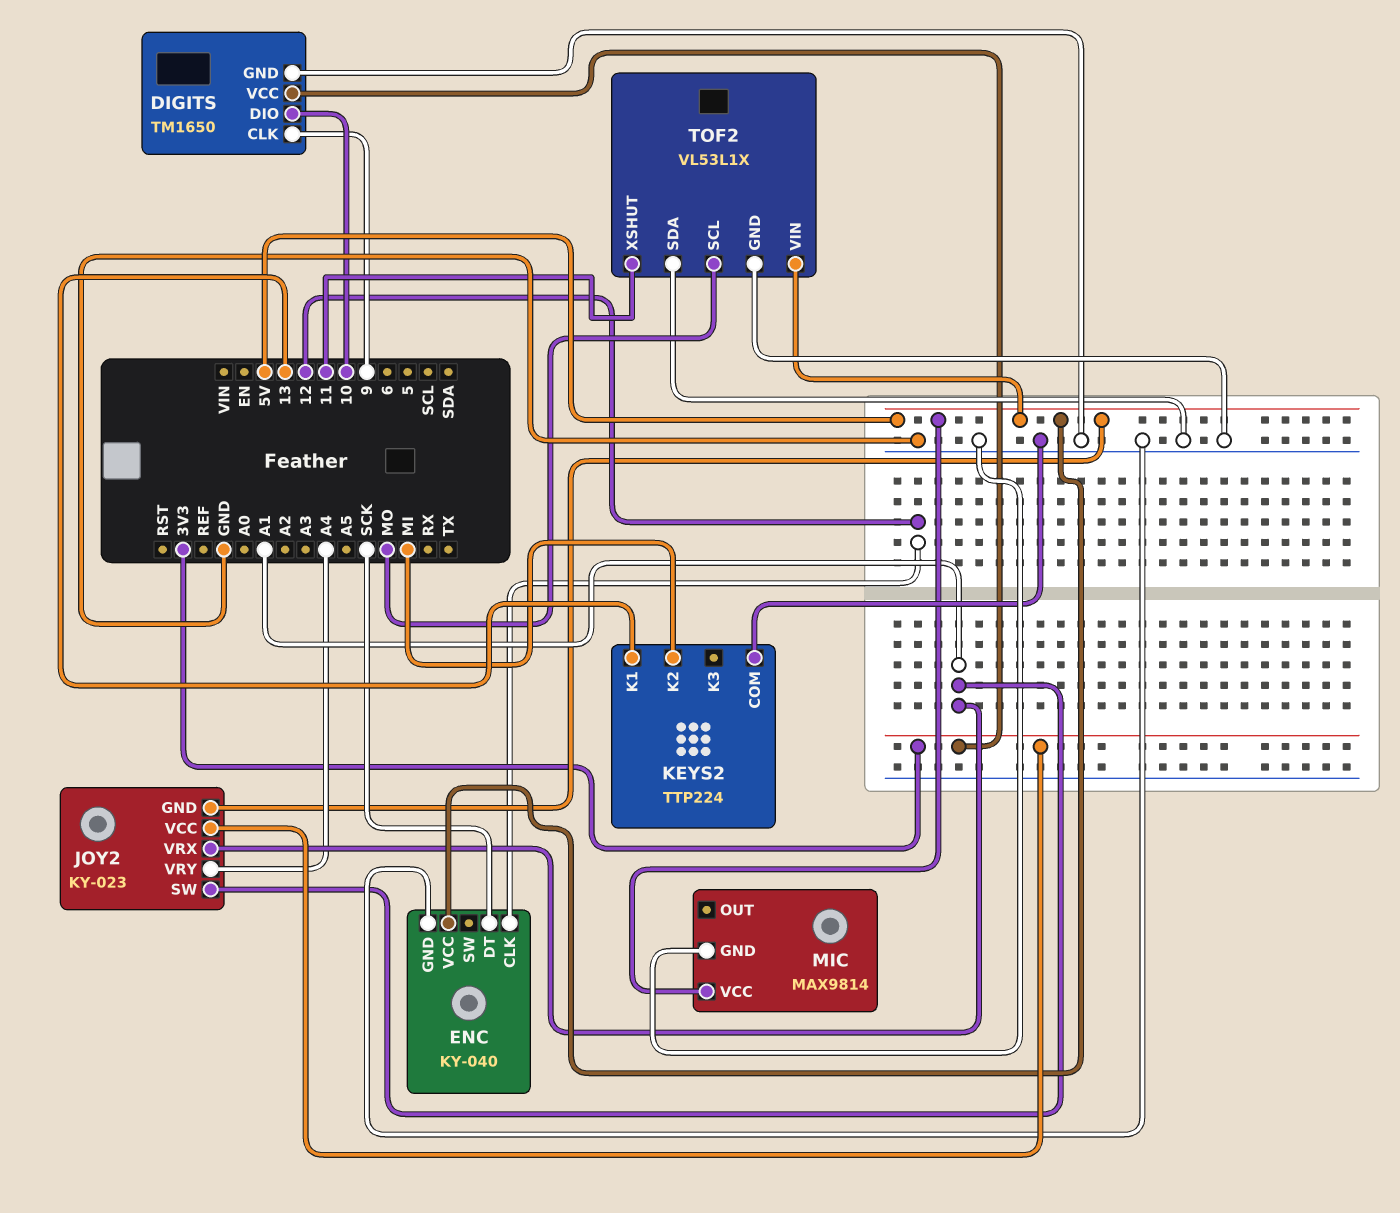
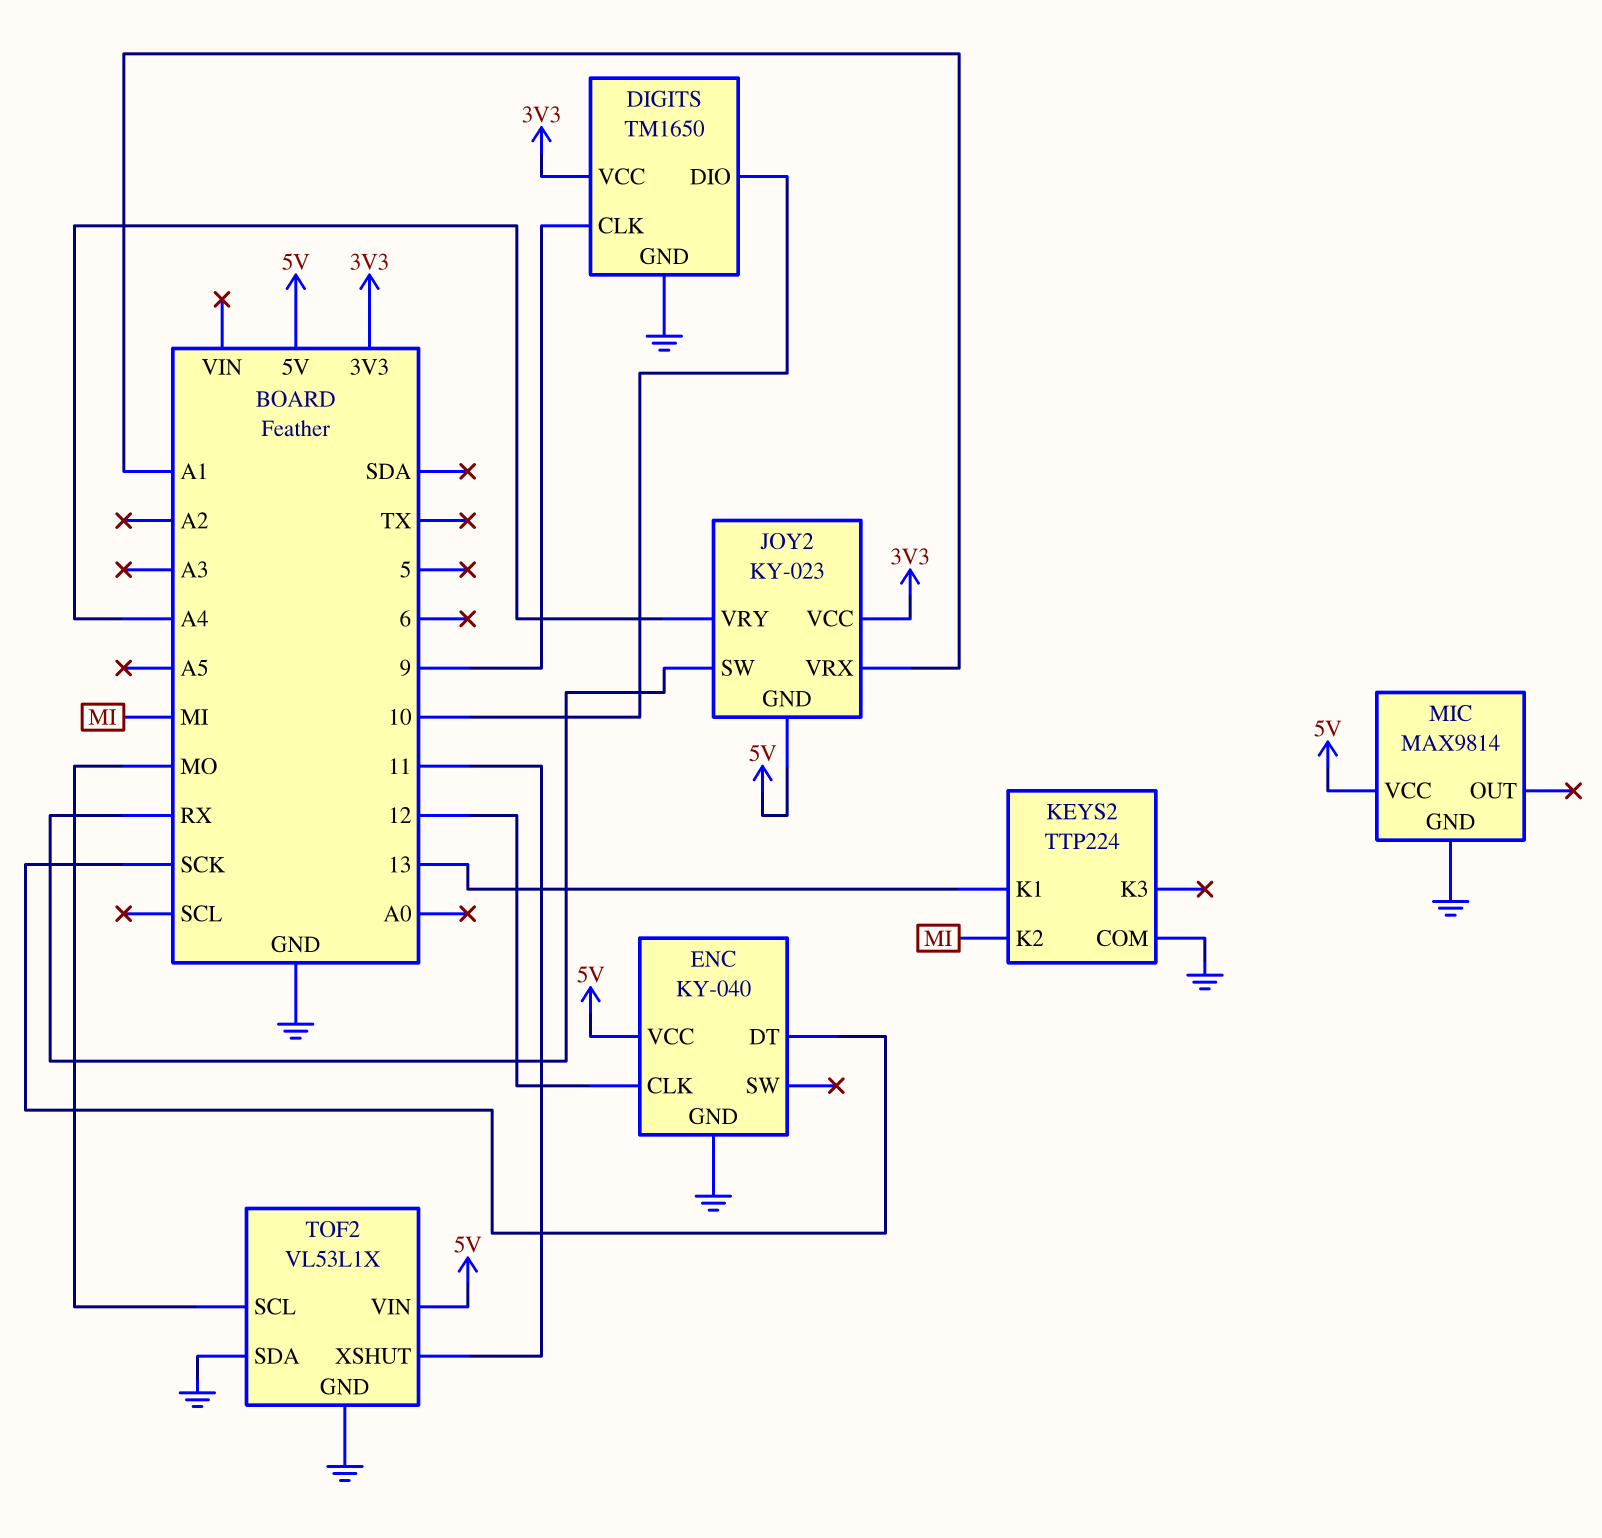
JOY2 pin SW: A1 -> RX

